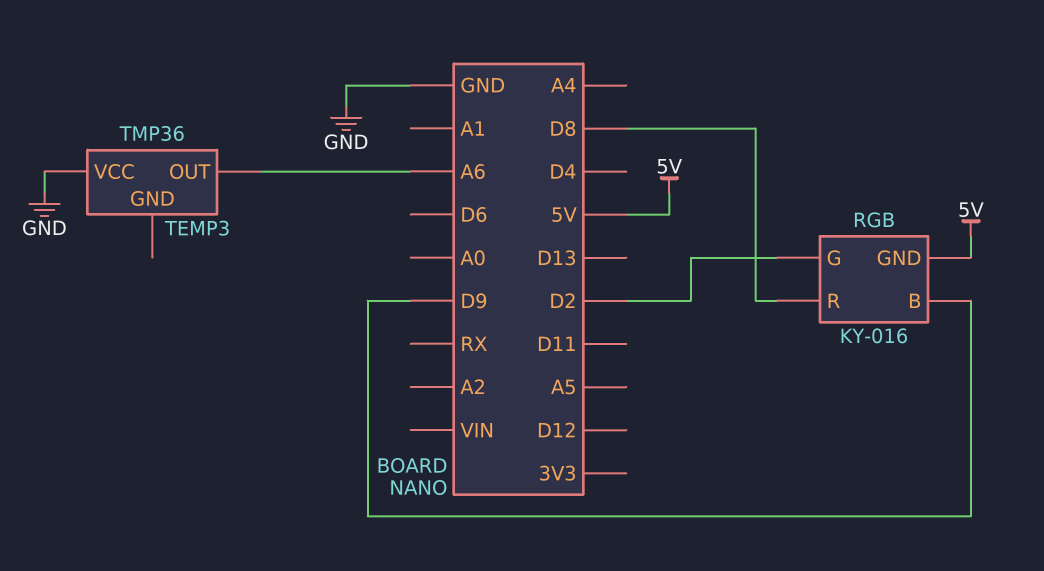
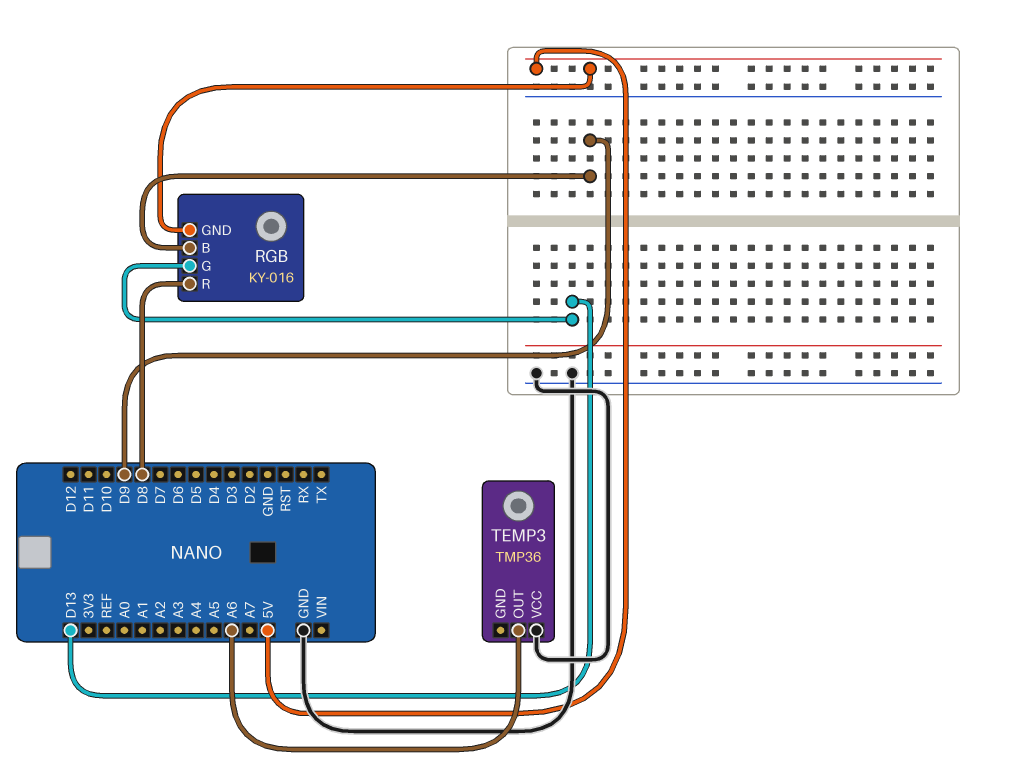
RGB pin G: D2 -> D13

